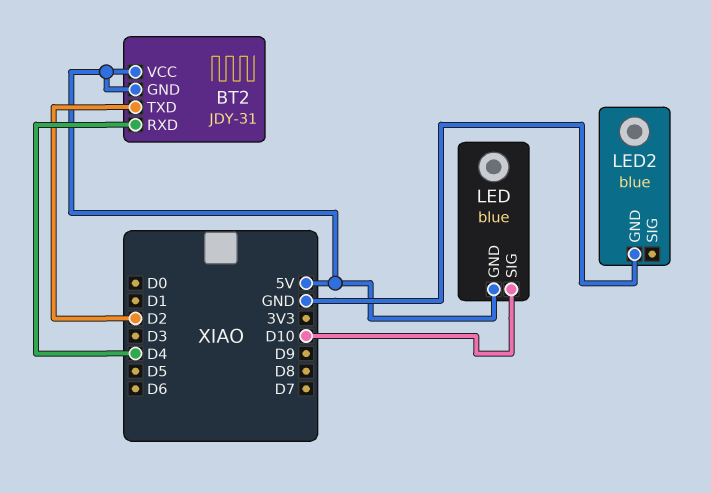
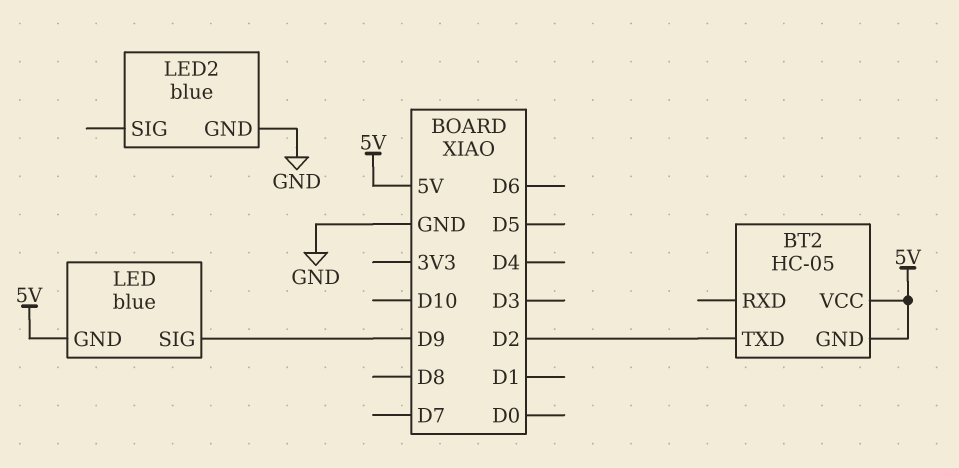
BT2: JDY-31 -> HC-05
BT2 pin RXD: D4 -> none
LED pin SIG: D10 -> D9

